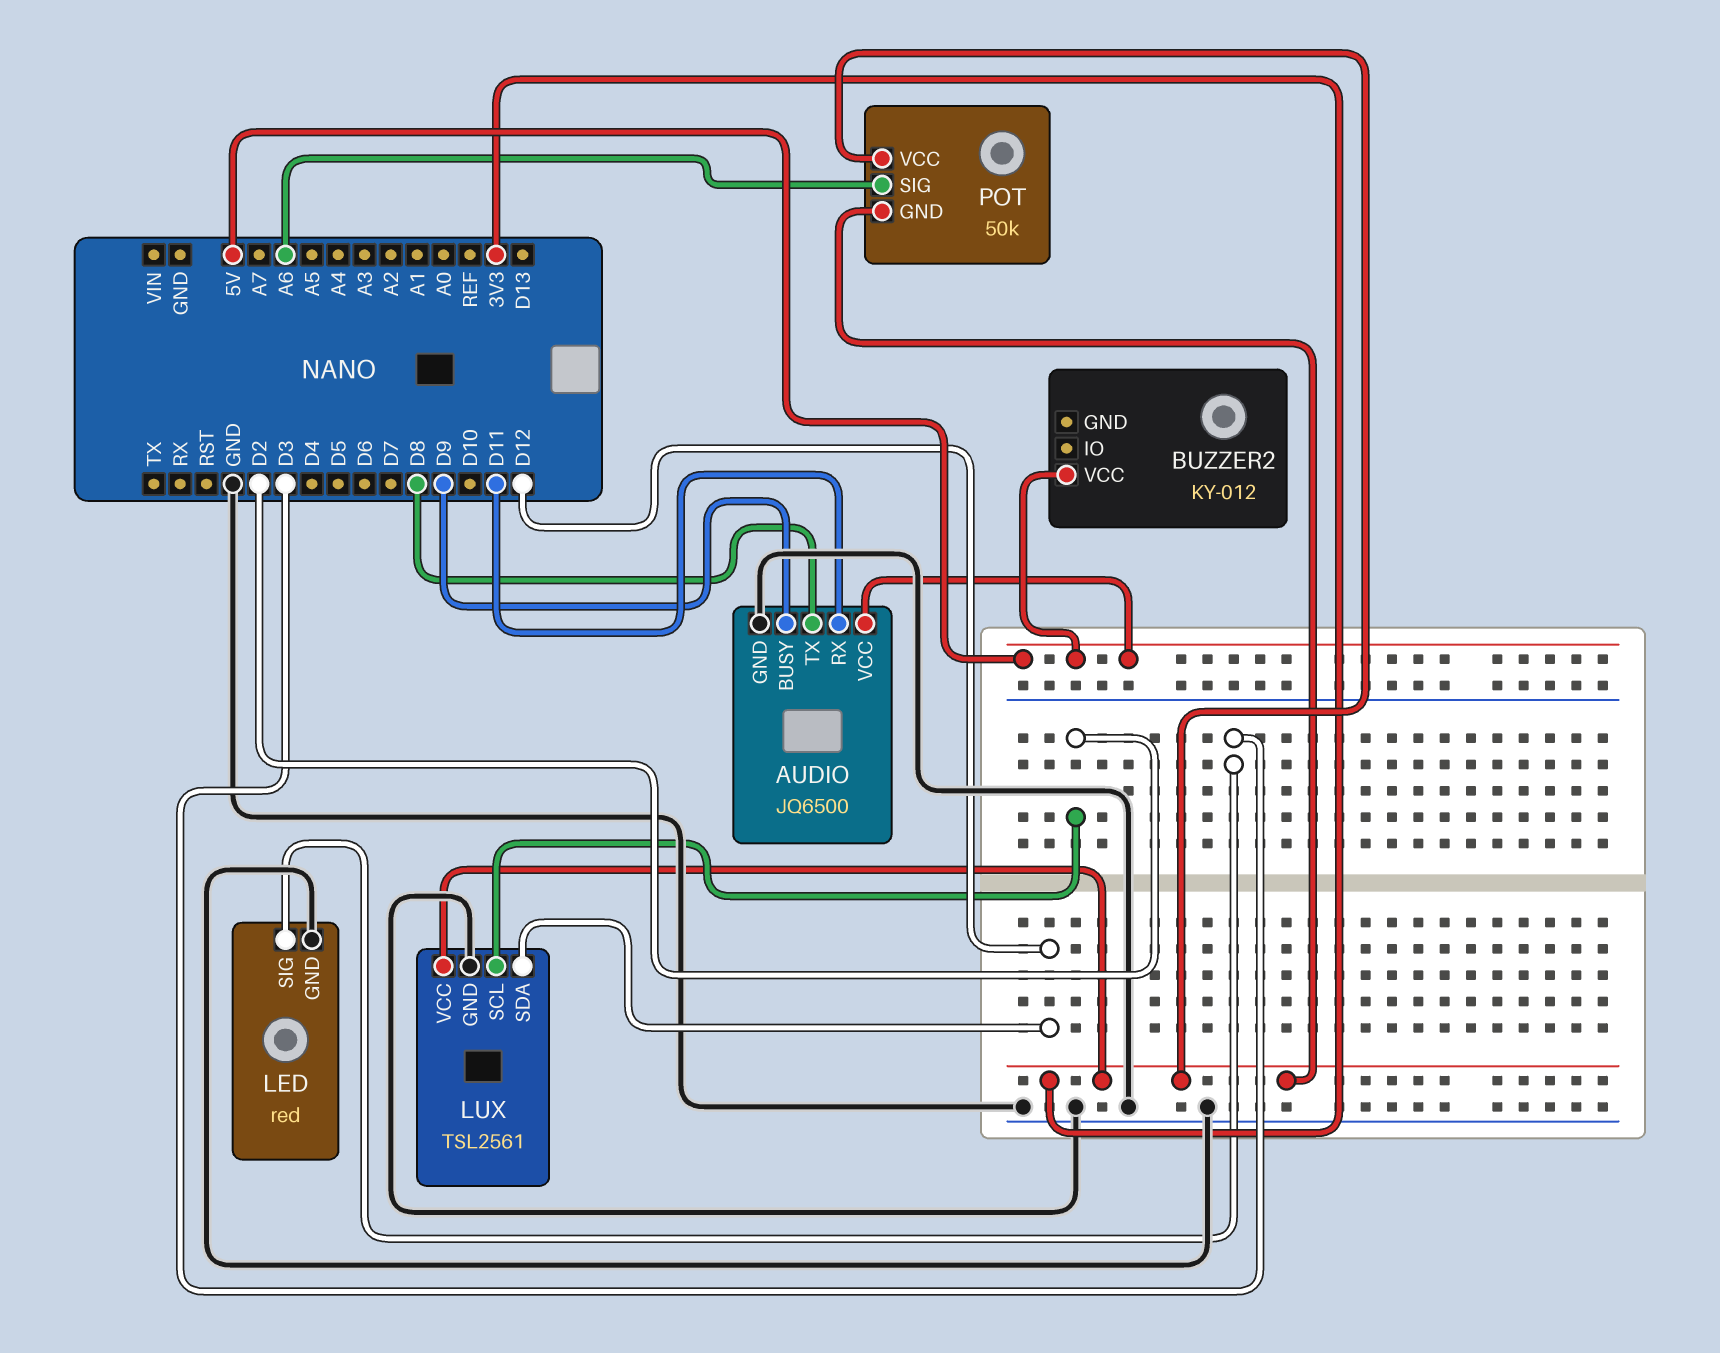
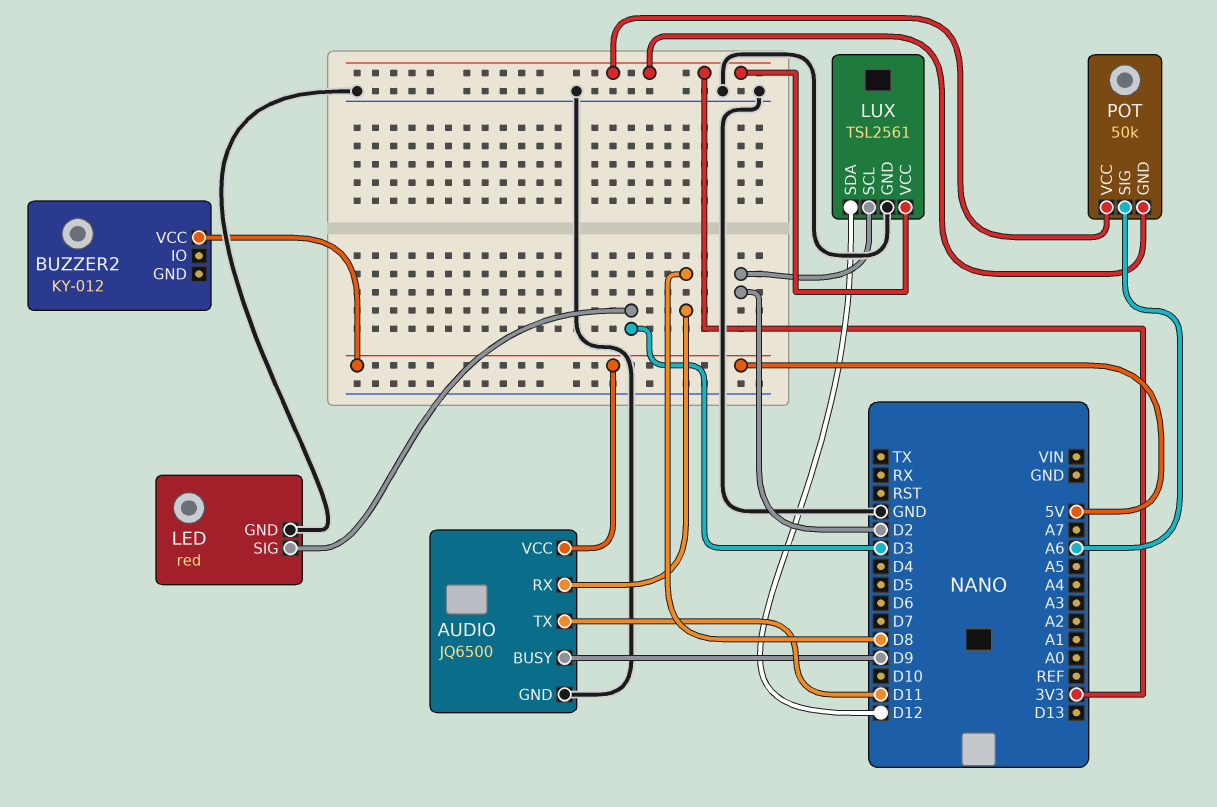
AUDIO pin RX: D11 -> D8
AUDIO pin TX: D8 -> D11

